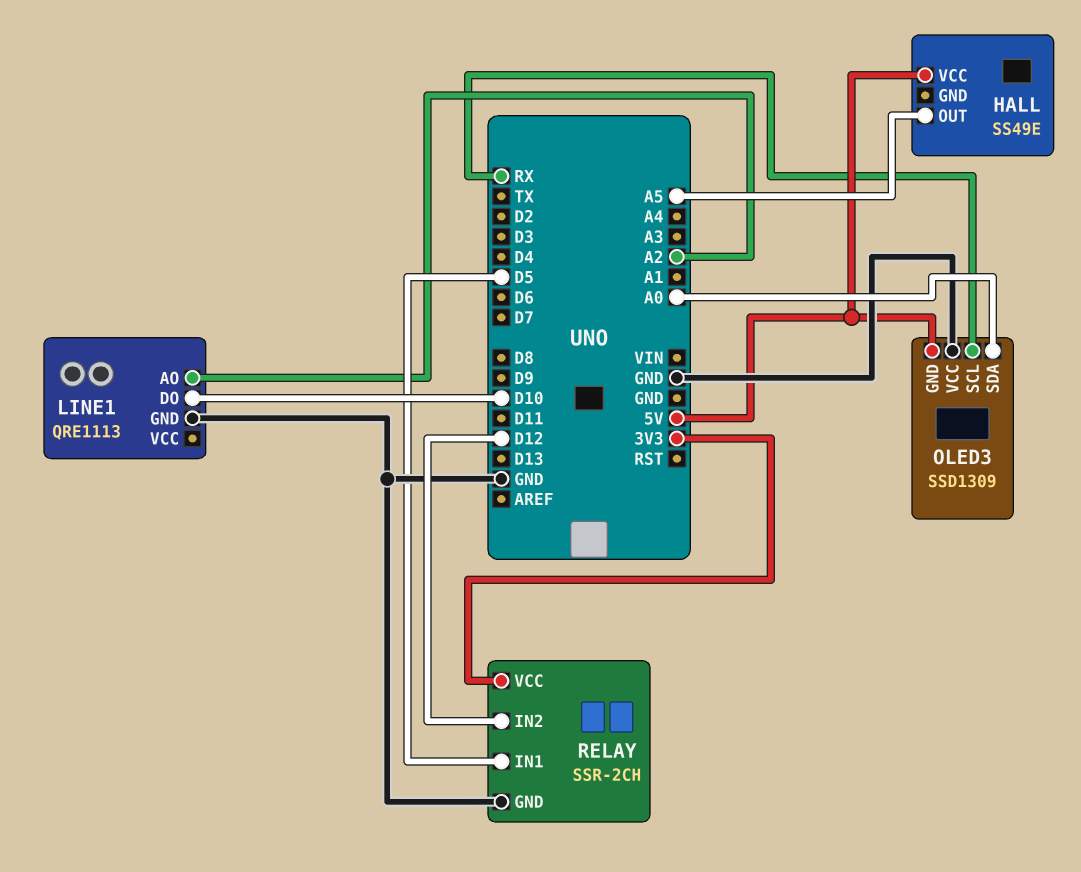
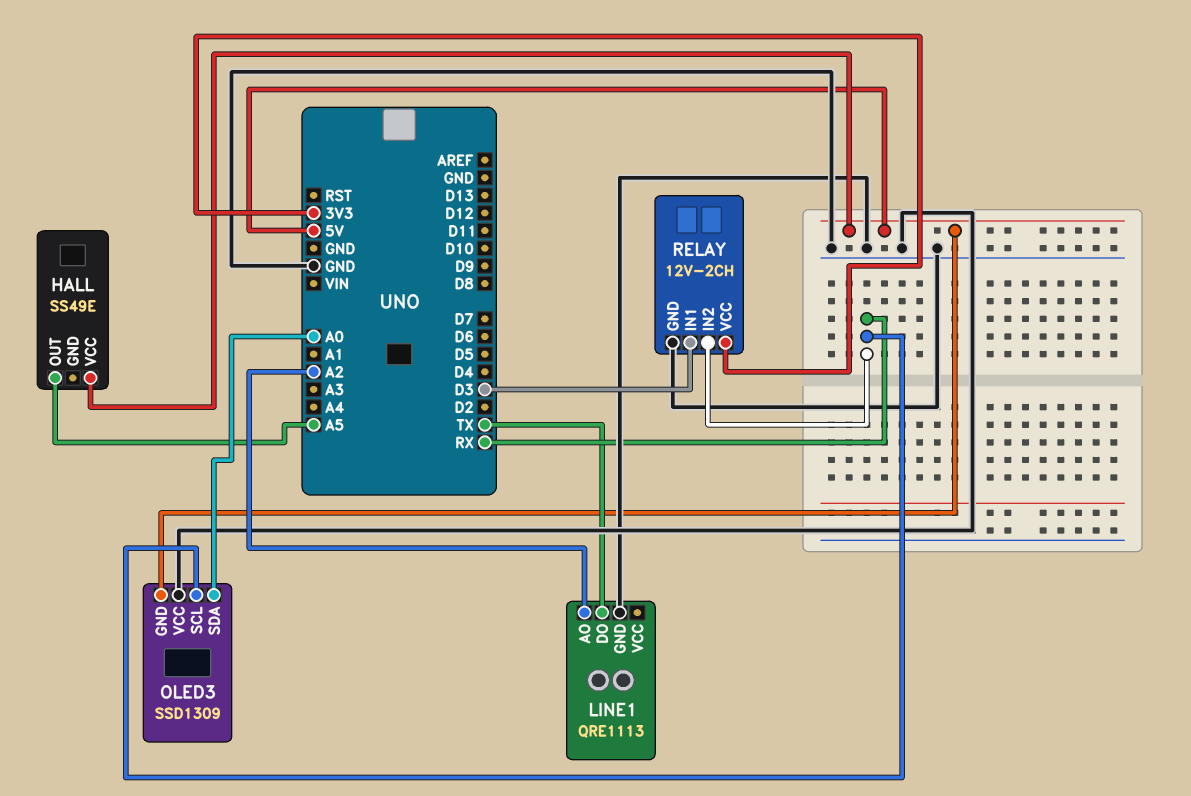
LINE1 pin DO: D10 -> TX
RELAY: SSR-2CH -> 12V-2CH
RELAY pin IN1: D5 -> D3
RELAY pin IN2: D12 -> RX

